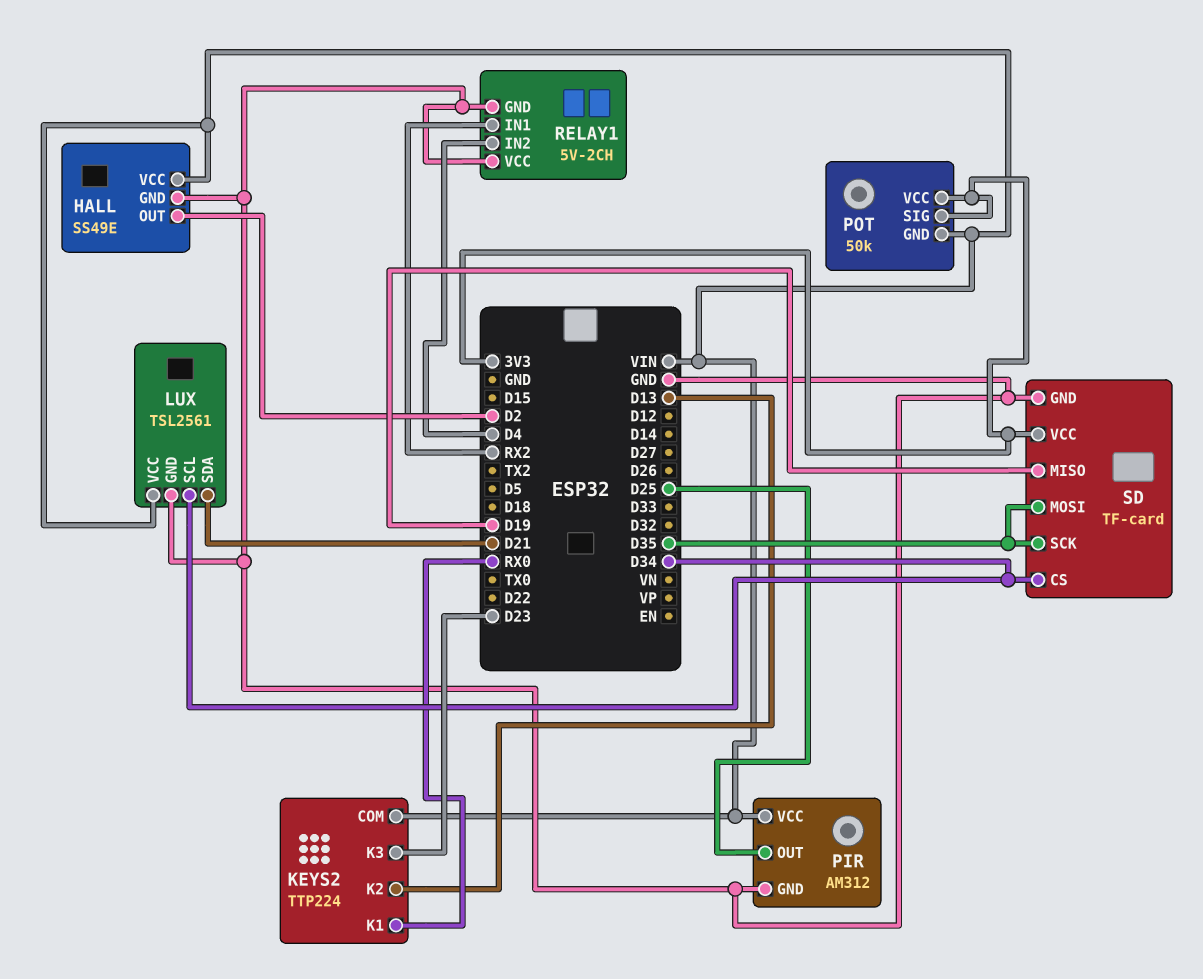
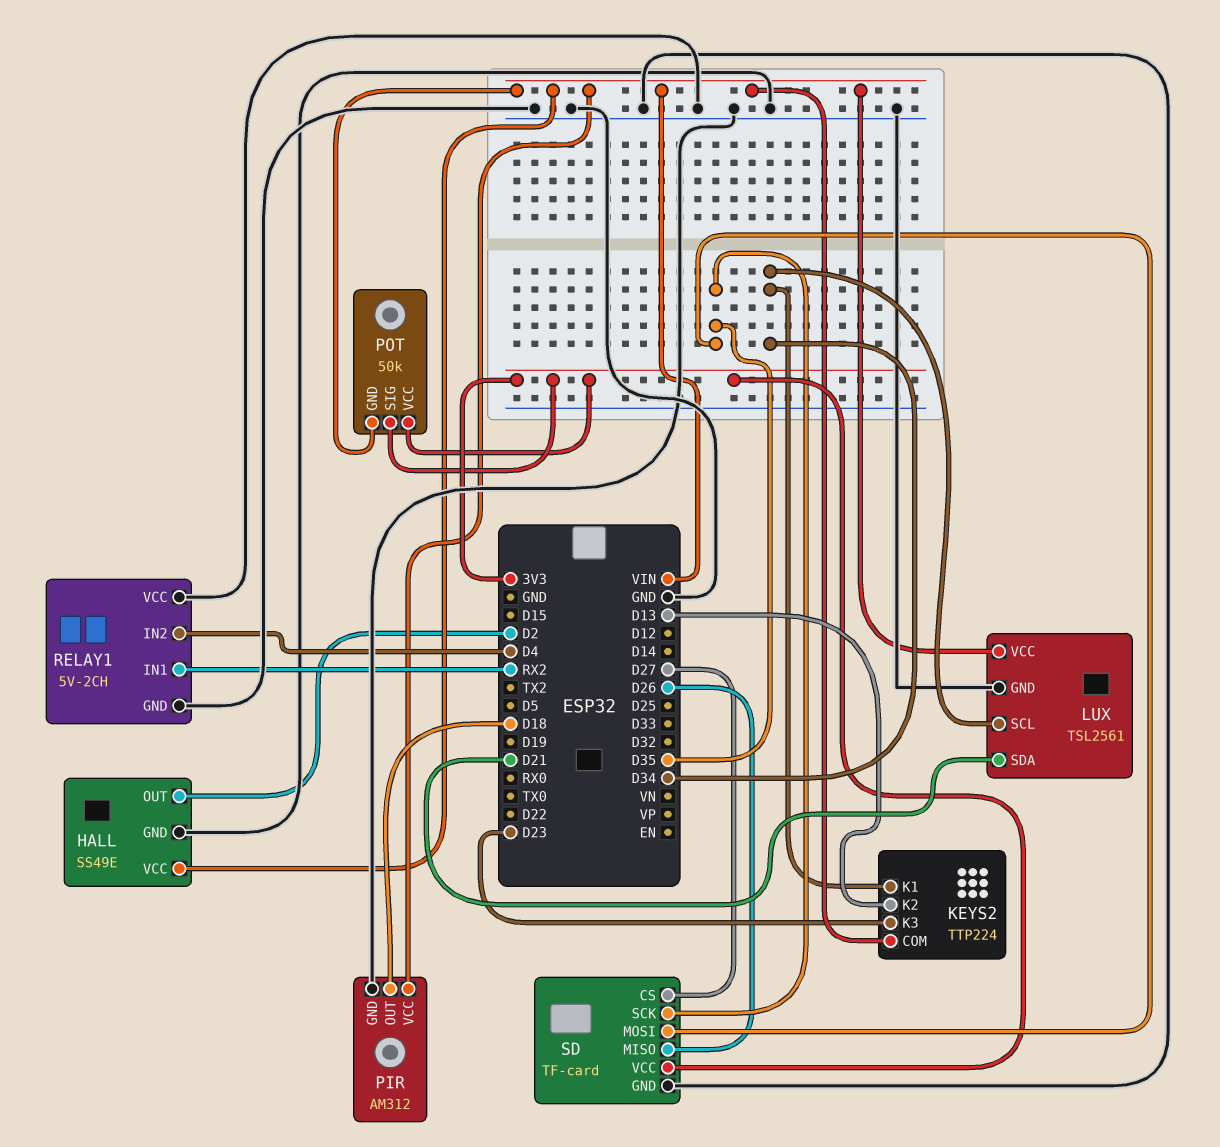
KEYS2 pin K1: RX0 -> D34
PIR pin OUT: D25 -> D18
SD pin CS: D34 -> D27
SD pin MISO: D19 -> D26

